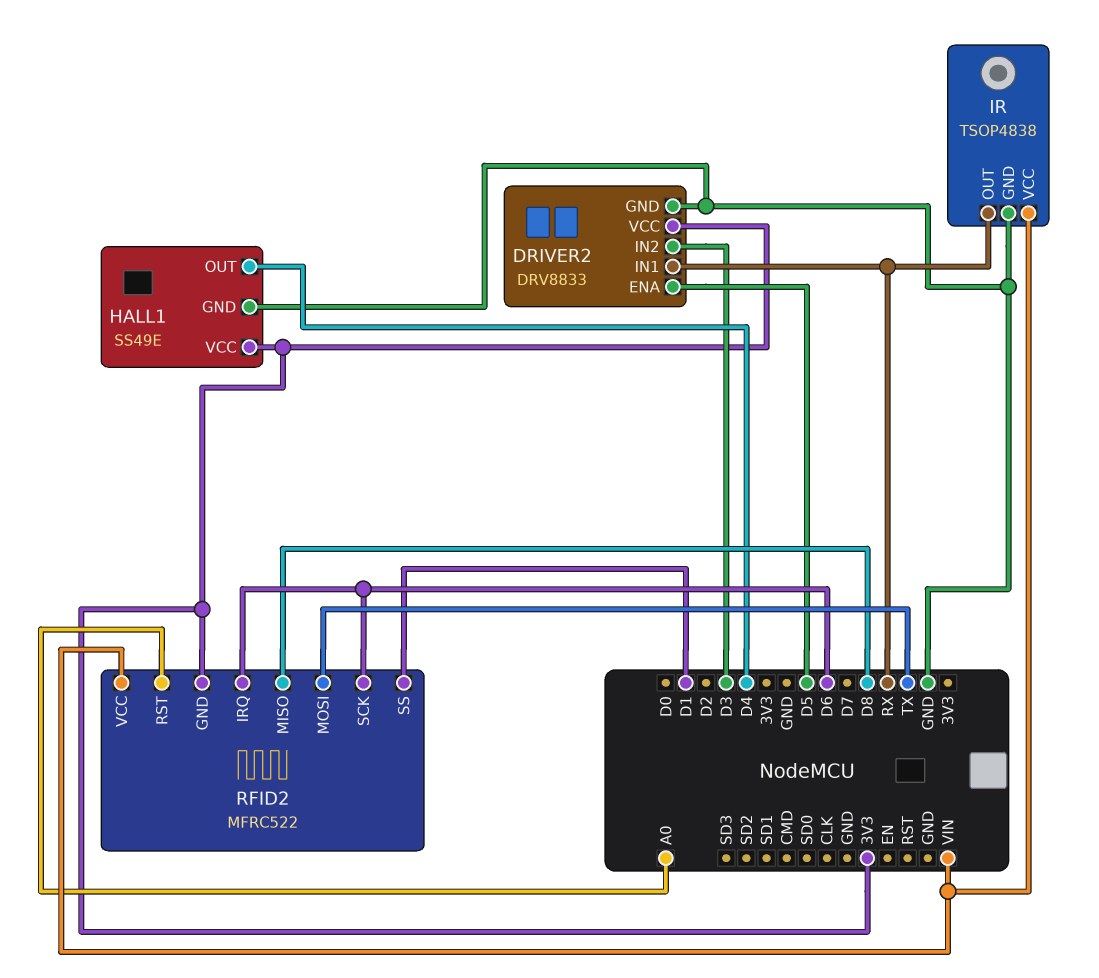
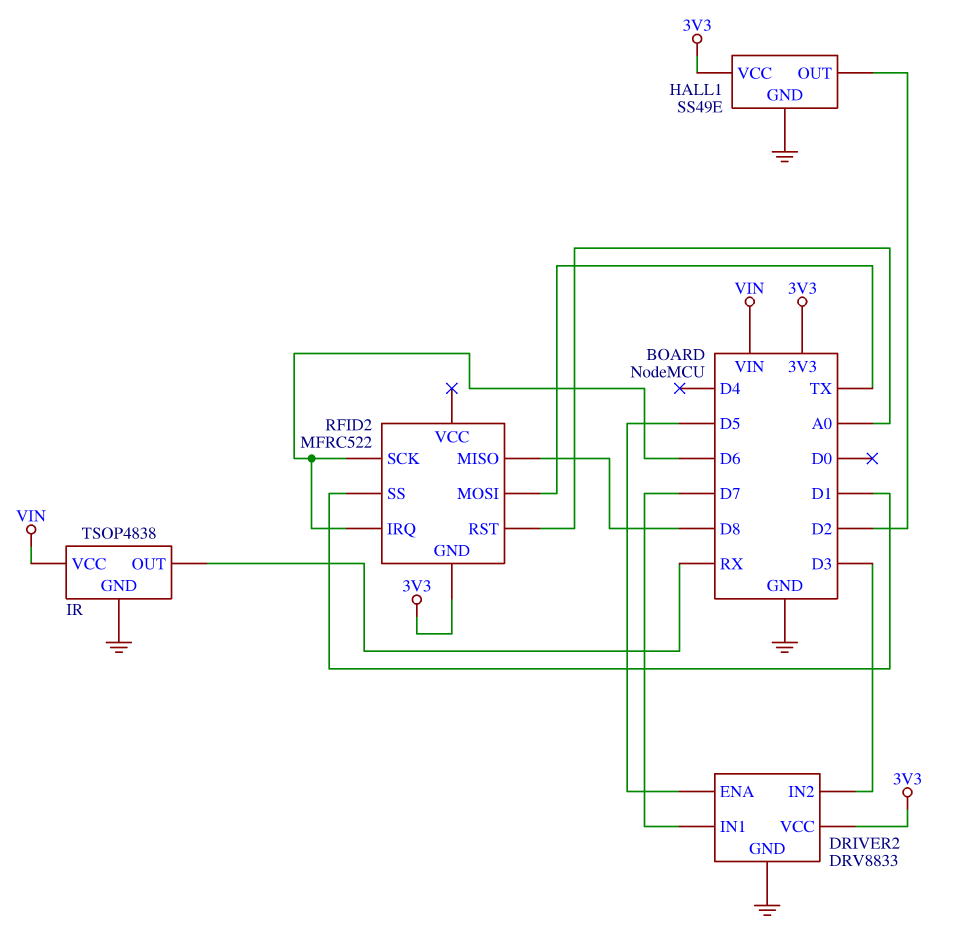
DRIVER2 pin IN1: RX -> D7
HALL1 pin OUT: D4 -> D2
RFID2 pin VCC: VIN -> none

